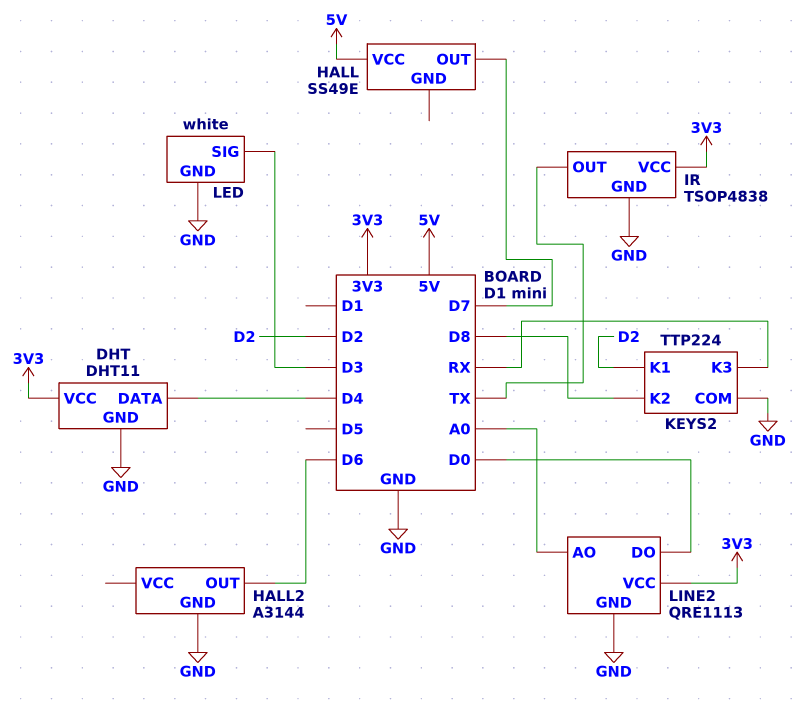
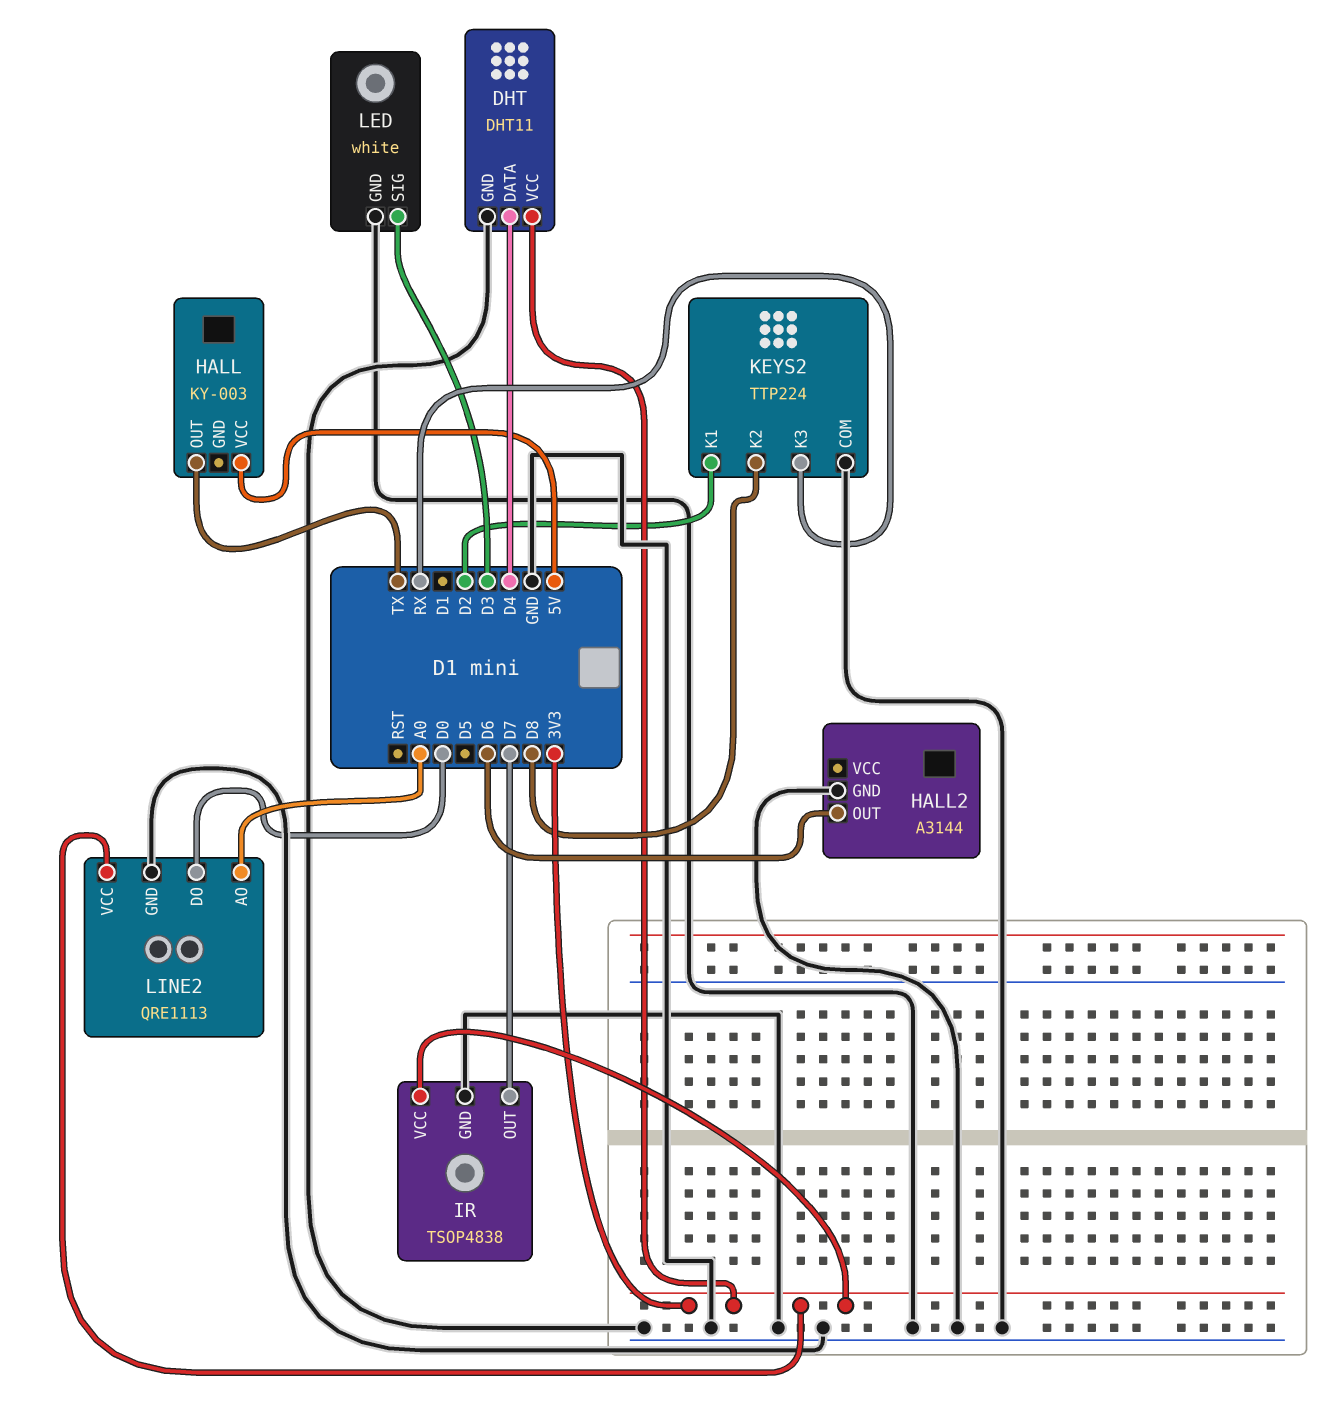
HALL: SS49E -> KY-003
HALL pin OUT: D7 -> TX
IR pin OUT: TX -> D7

